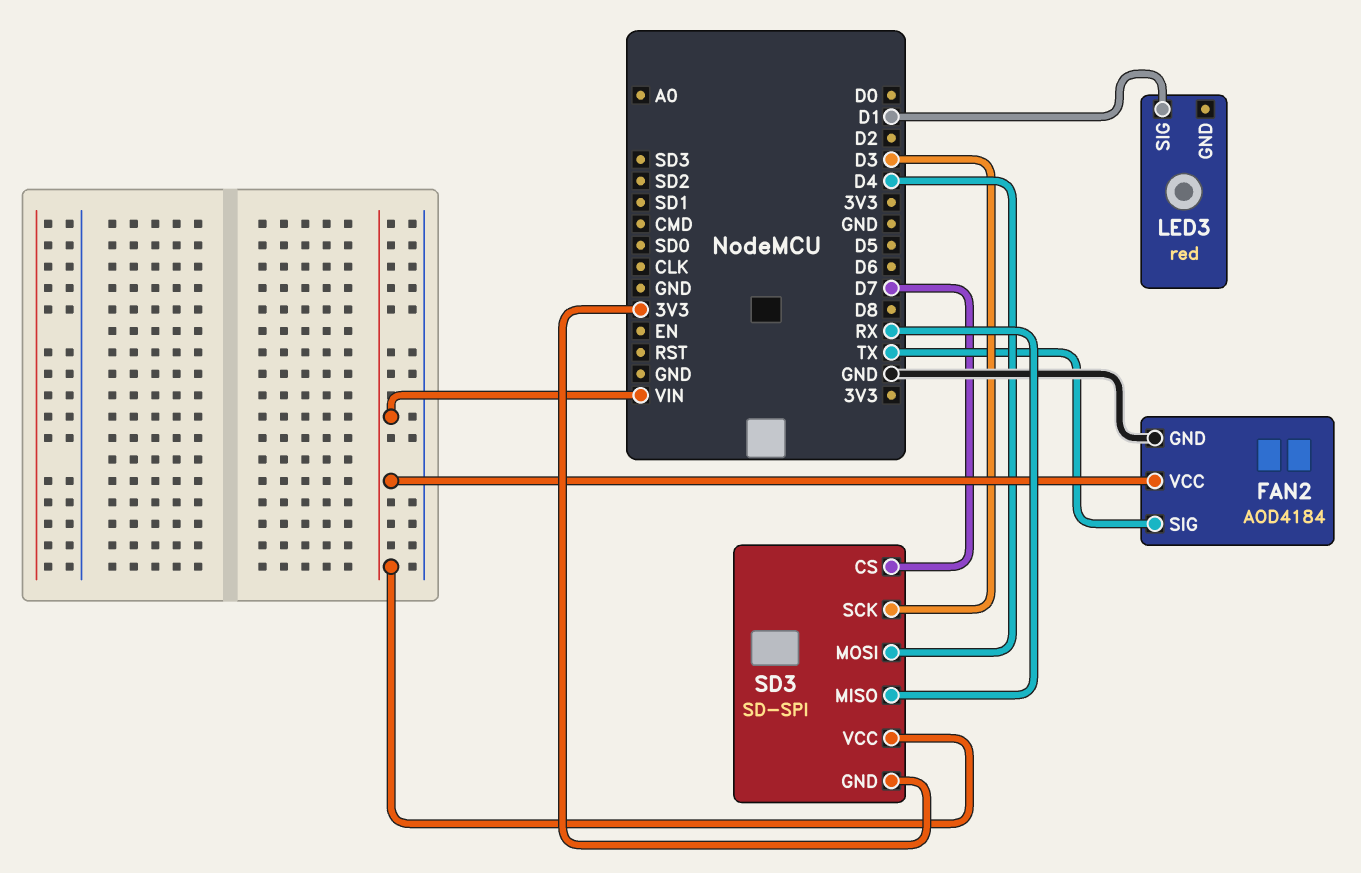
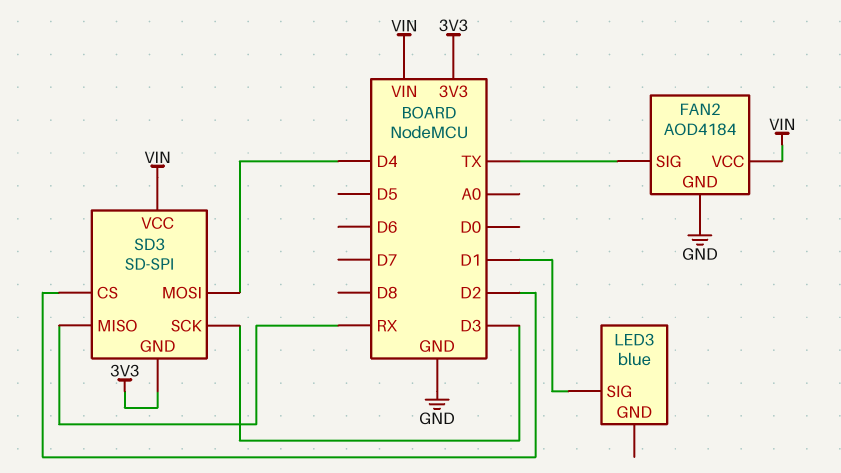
LED3: red -> blue
SD3 pin CS: D7 -> D2

